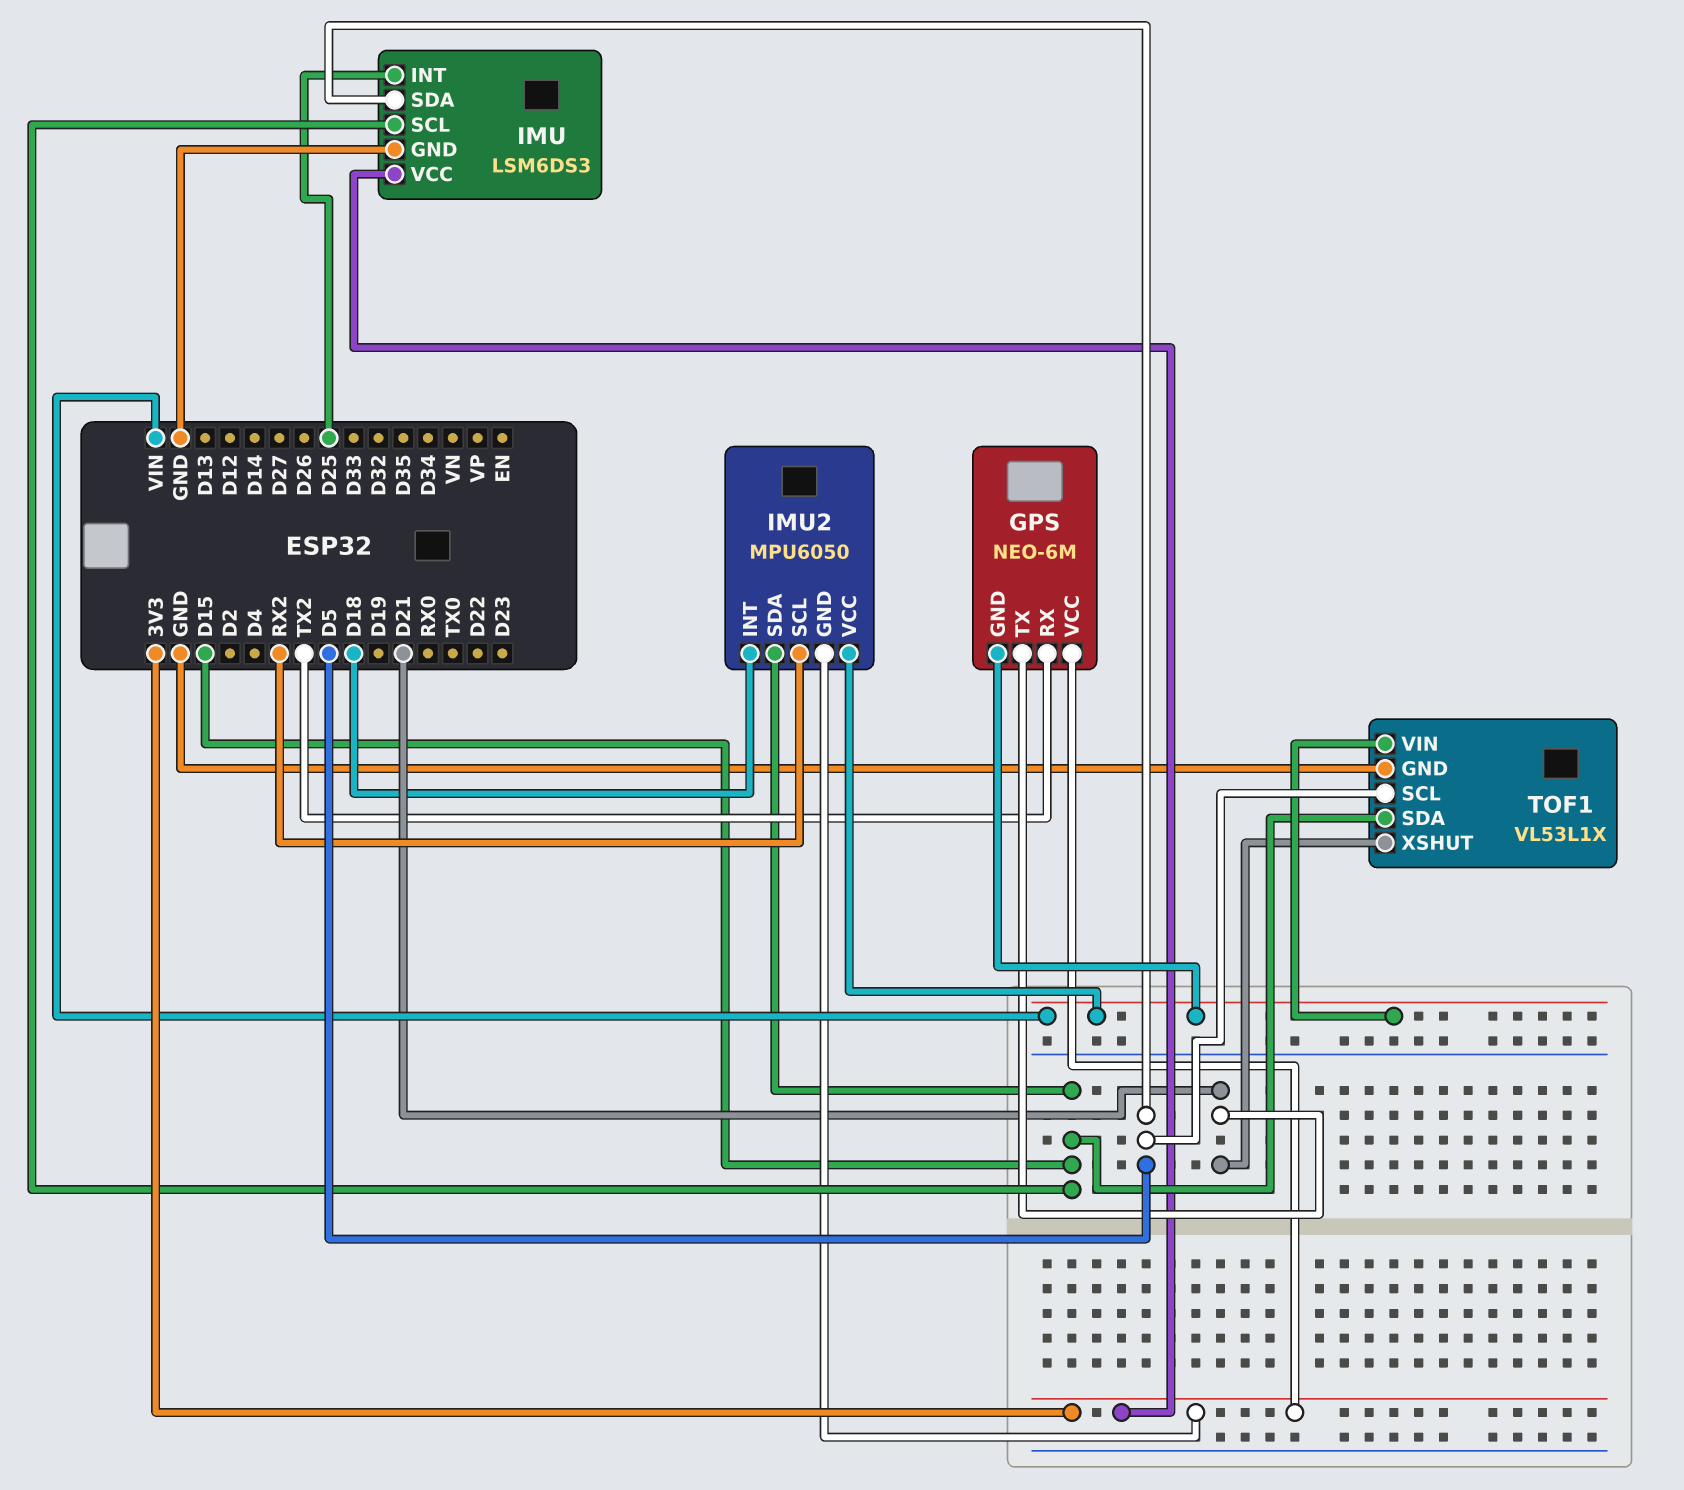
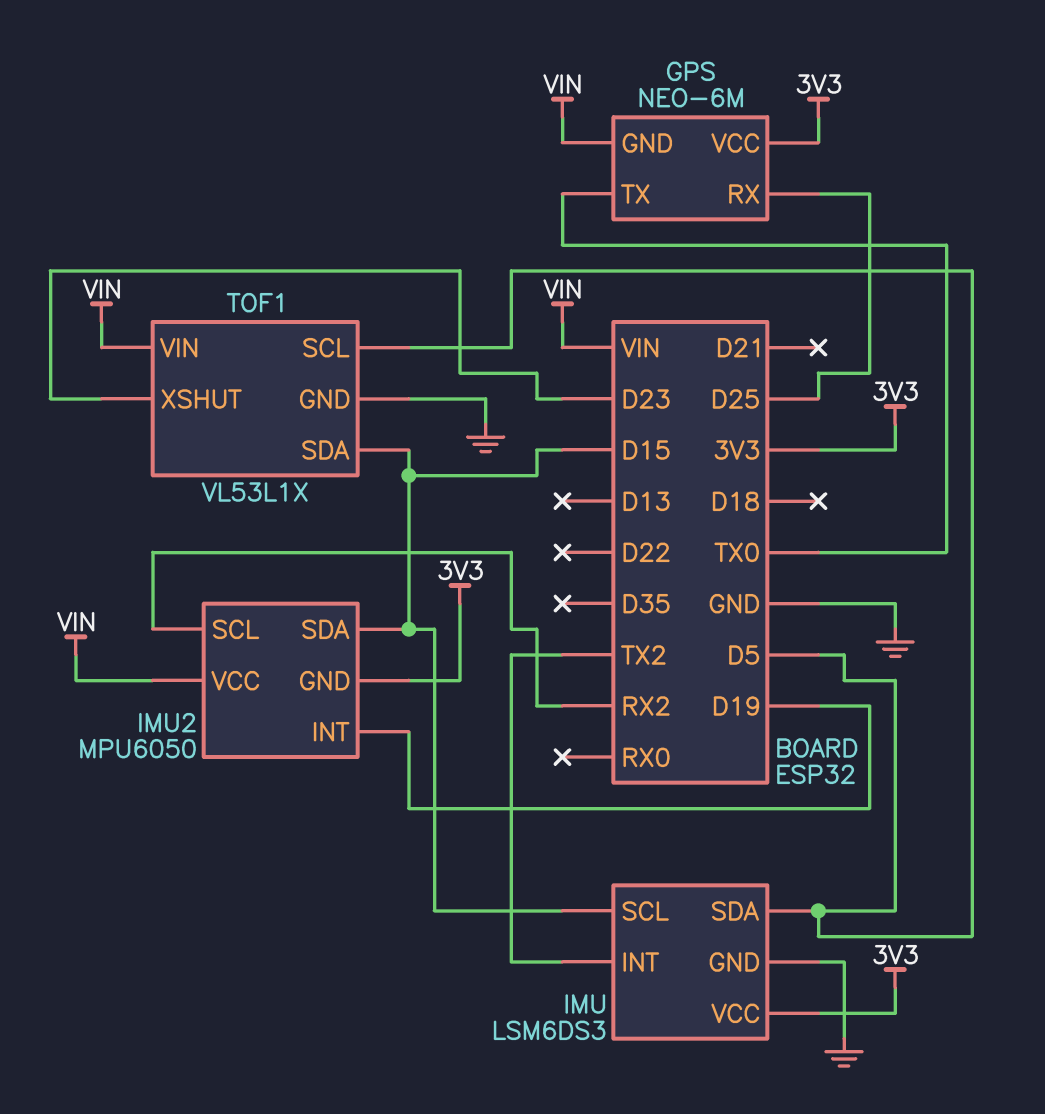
GPS pin RX: TX2 -> D25
GPS pin TX: D21 -> TX0
IMU pin INT: D25 -> TX2
IMU2 pin INT: D18 -> D19
TOF1 pin XSHUT: D21 -> D23

